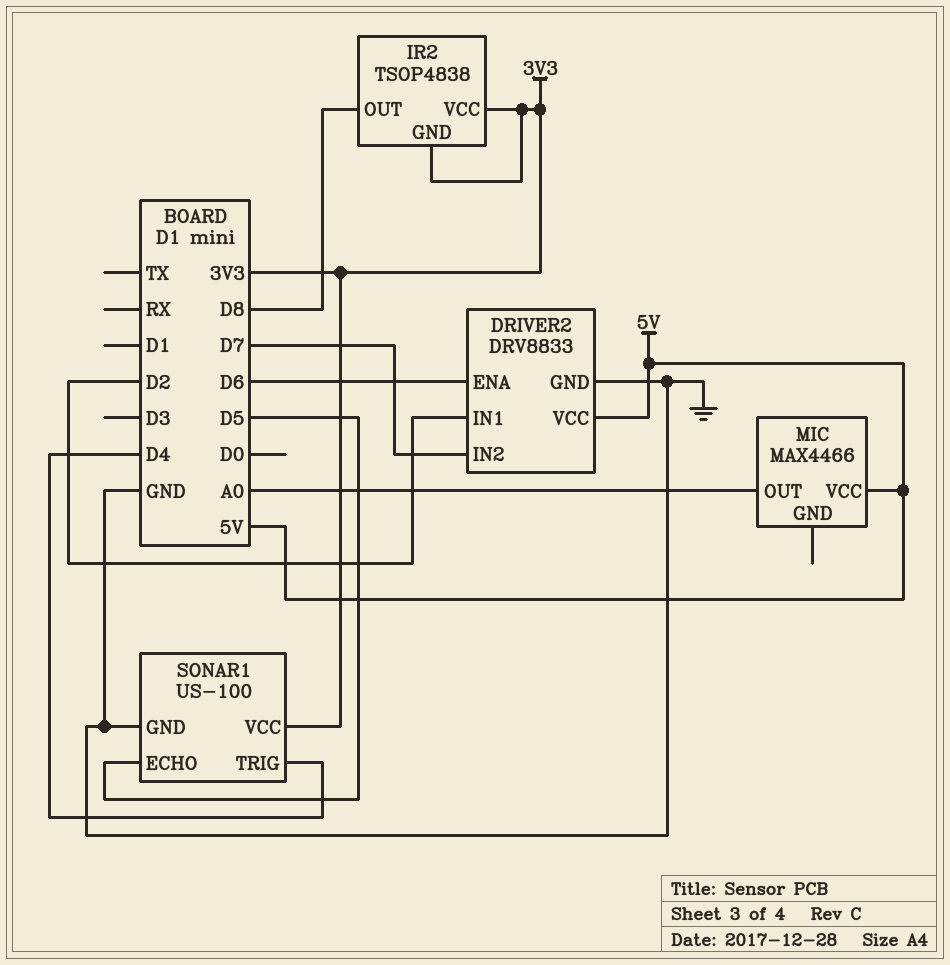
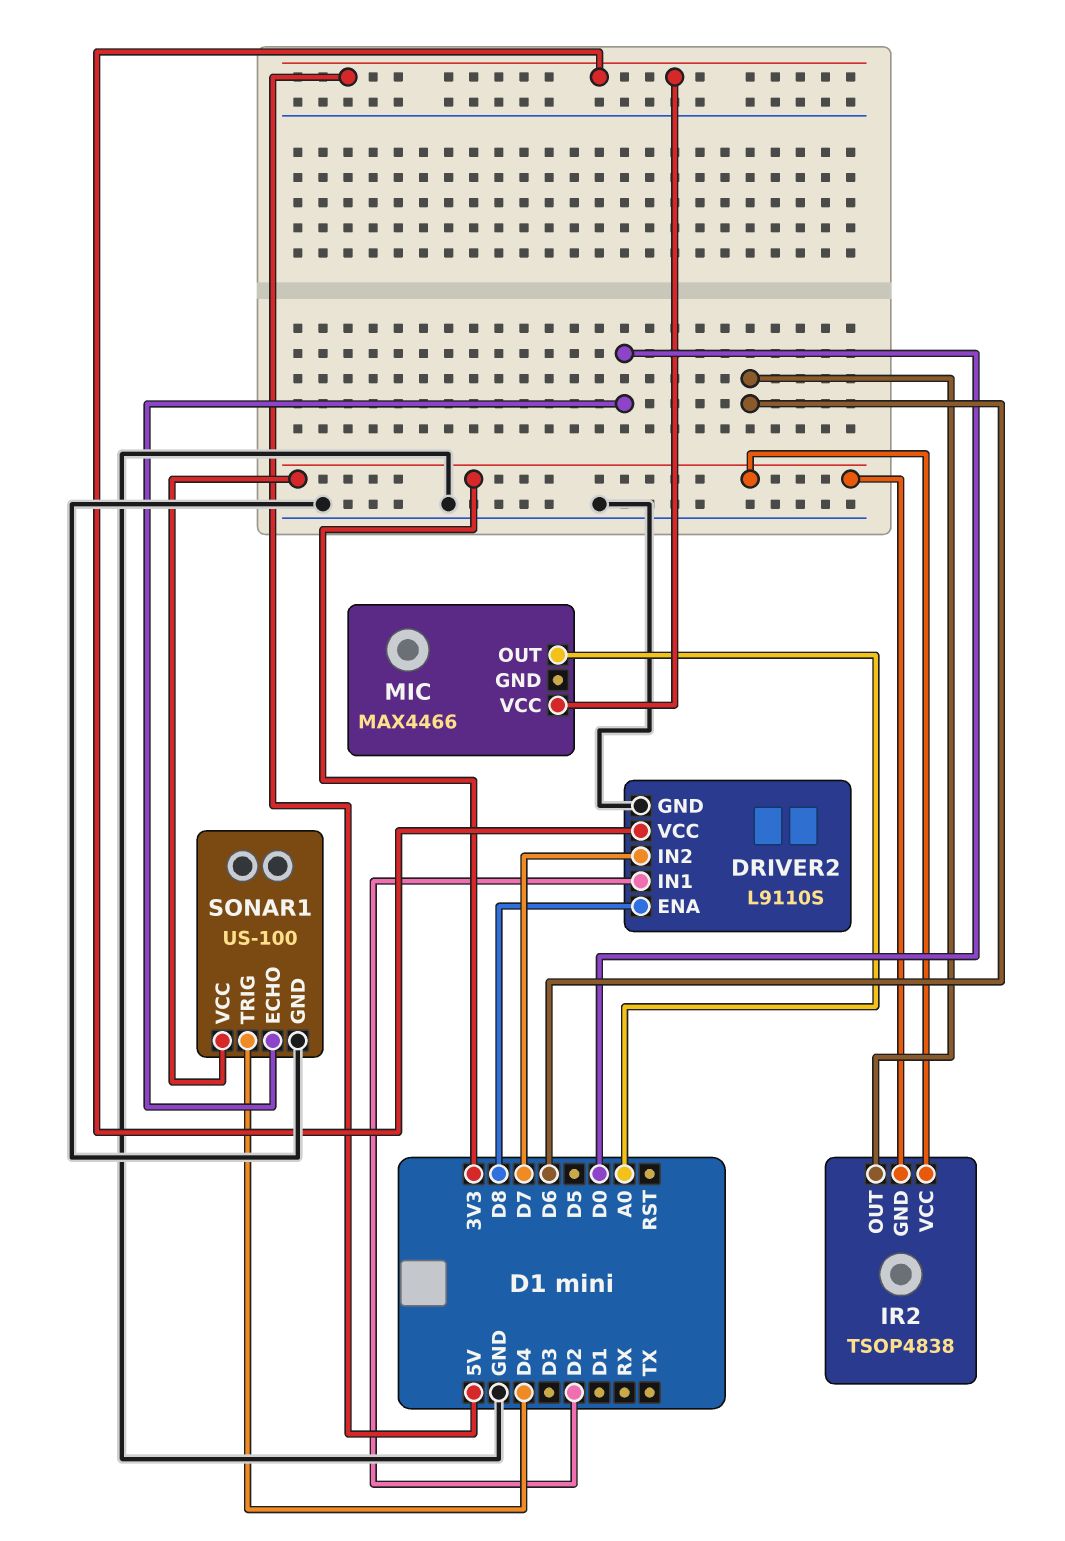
DRIVER2: DRV8833 -> L9110S
DRIVER2 pin ENA: D6 -> D8
IR2 pin OUT: D8 -> D6
SONAR1 pin ECHO: D5 -> D0

